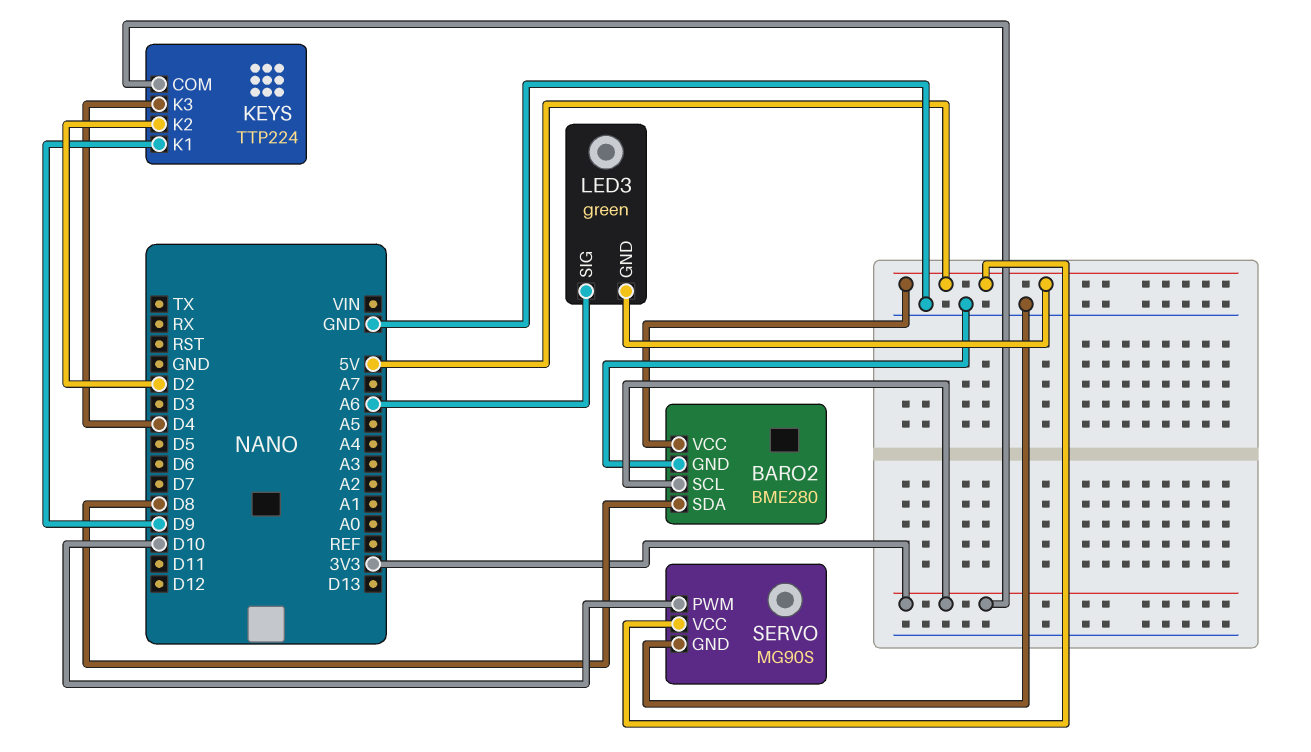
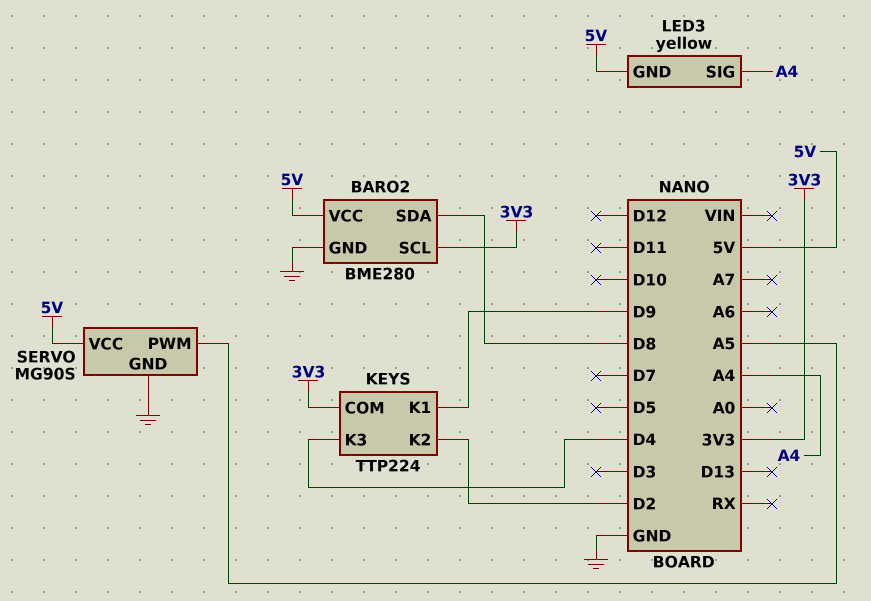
LED3: green -> yellow
LED3 pin SIG: A6 -> A4
SERVO pin PWM: D10 -> A5

